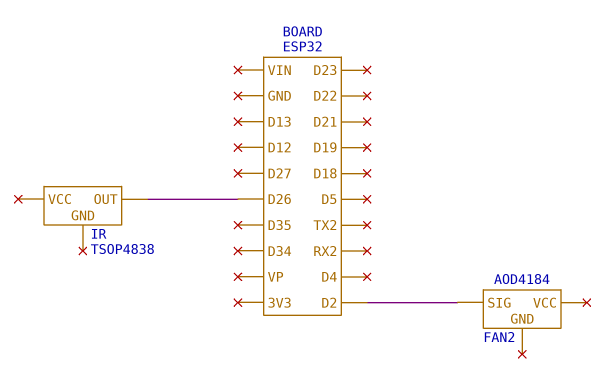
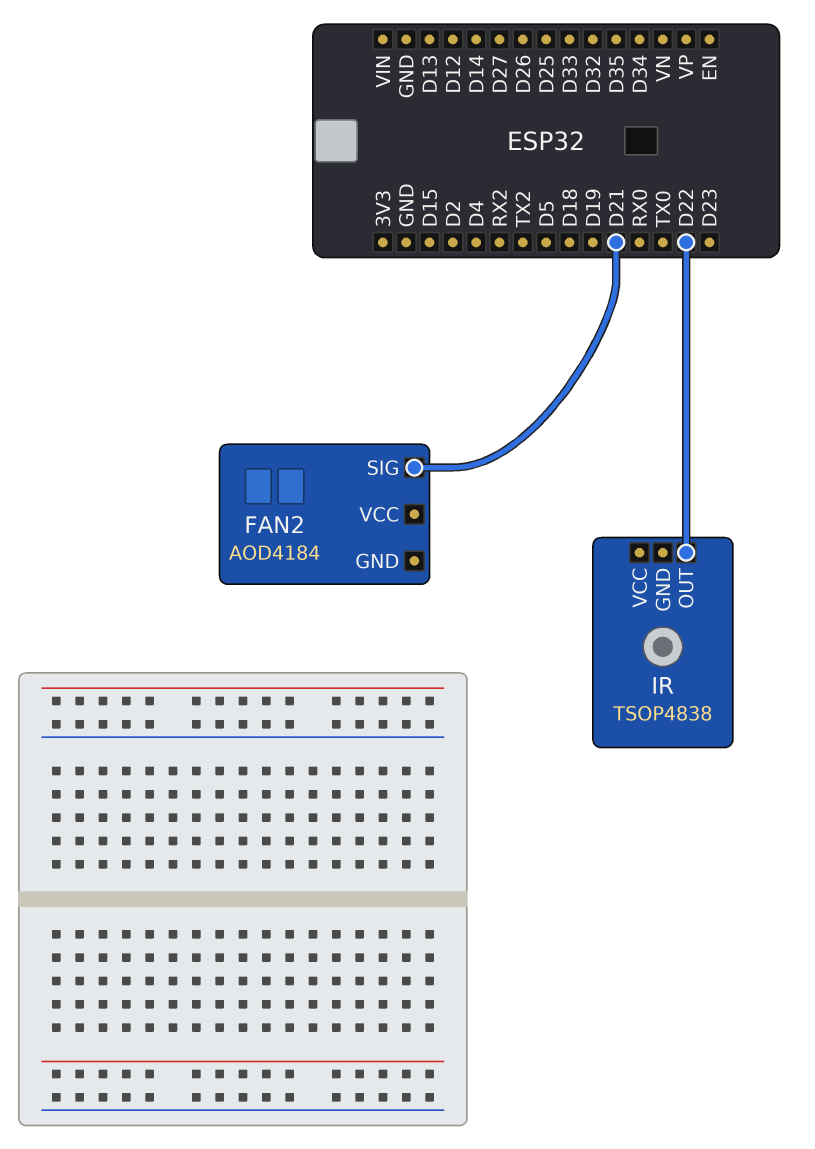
FAN2 pin SIG: D2 -> D21
IR pin OUT: D26 -> D22

